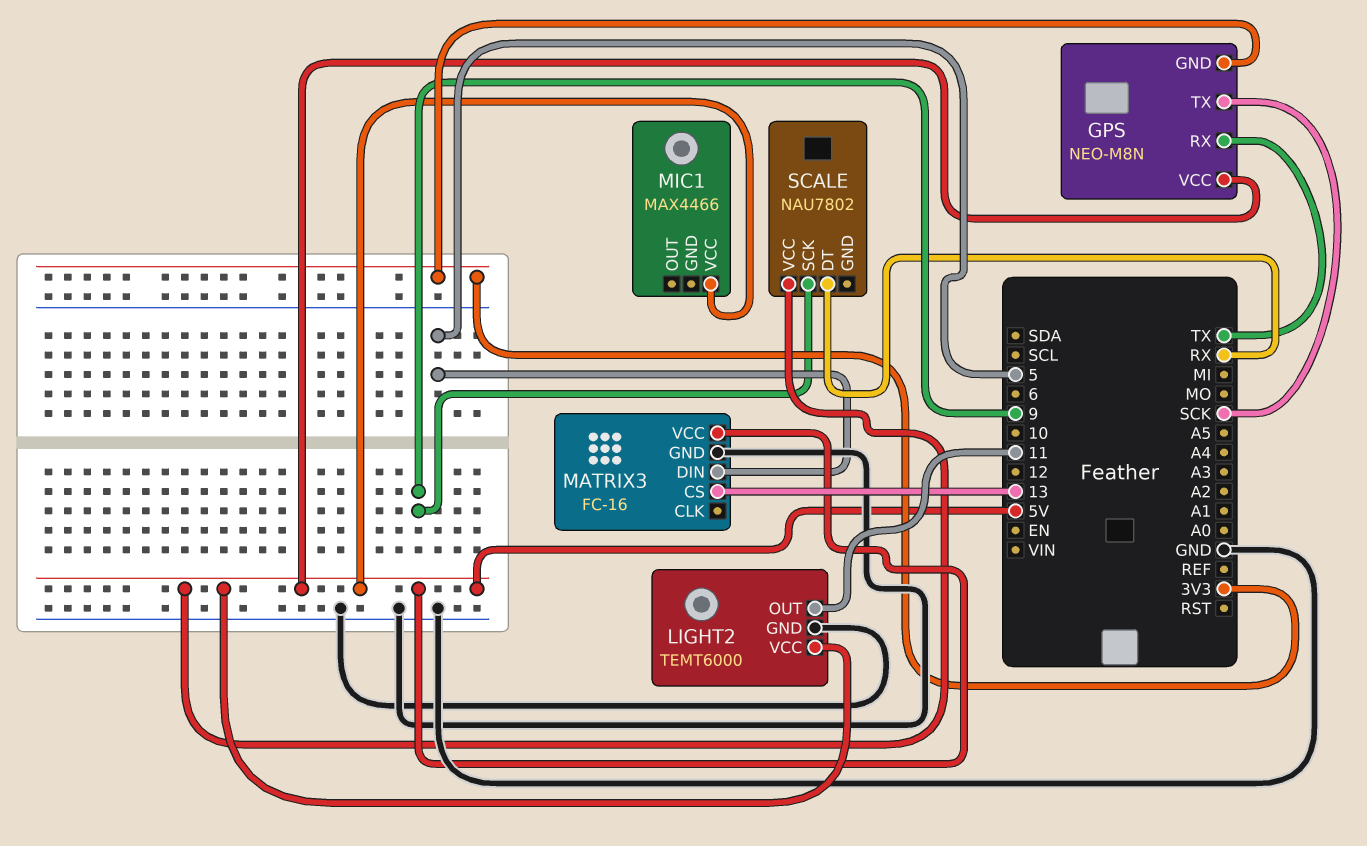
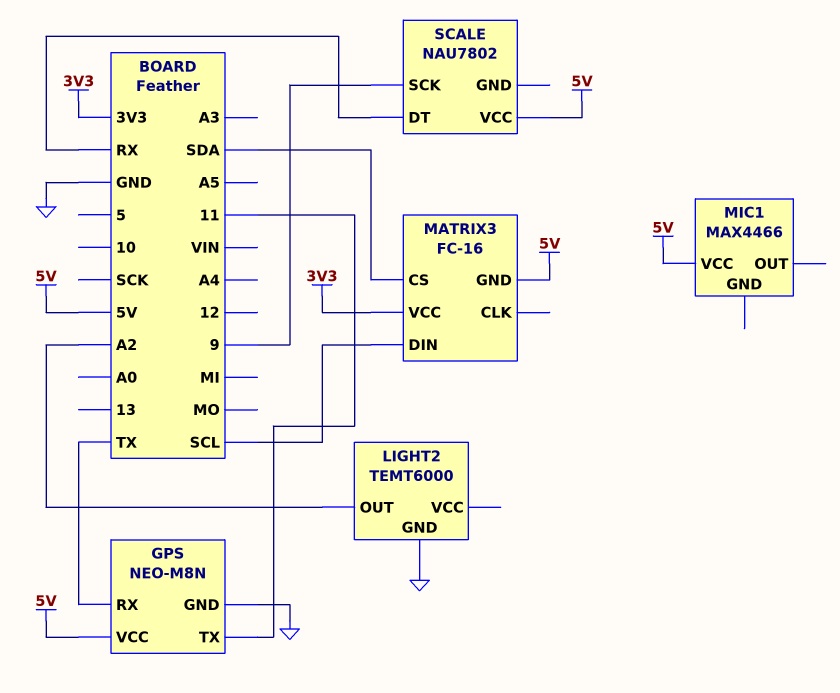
GPS pin GND: 3V3 -> GND
GPS pin TX: SCK -> 11
LIGHT2 pin OUT: 11 -> A2
LIGHT2 pin VCC: 5V -> none
MATRIX3 pin CS: 13 -> SDA
MATRIX3 pin DIN: 5 -> SCL
MATRIX3 pin GND: GND -> 5V
MATRIX3 pin VCC: 5V -> 3V3

